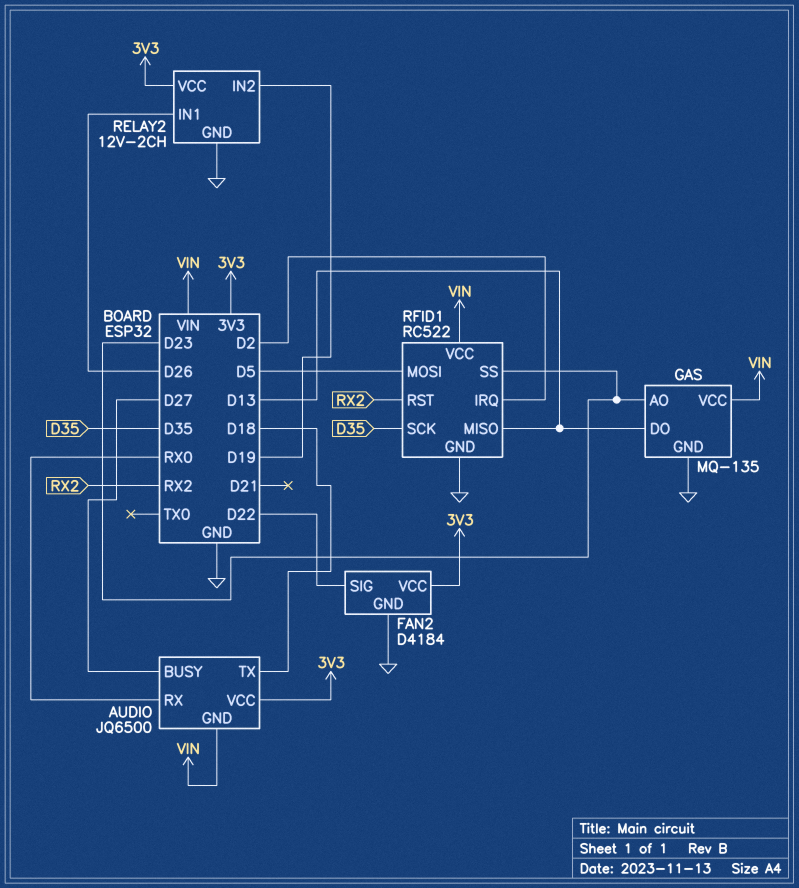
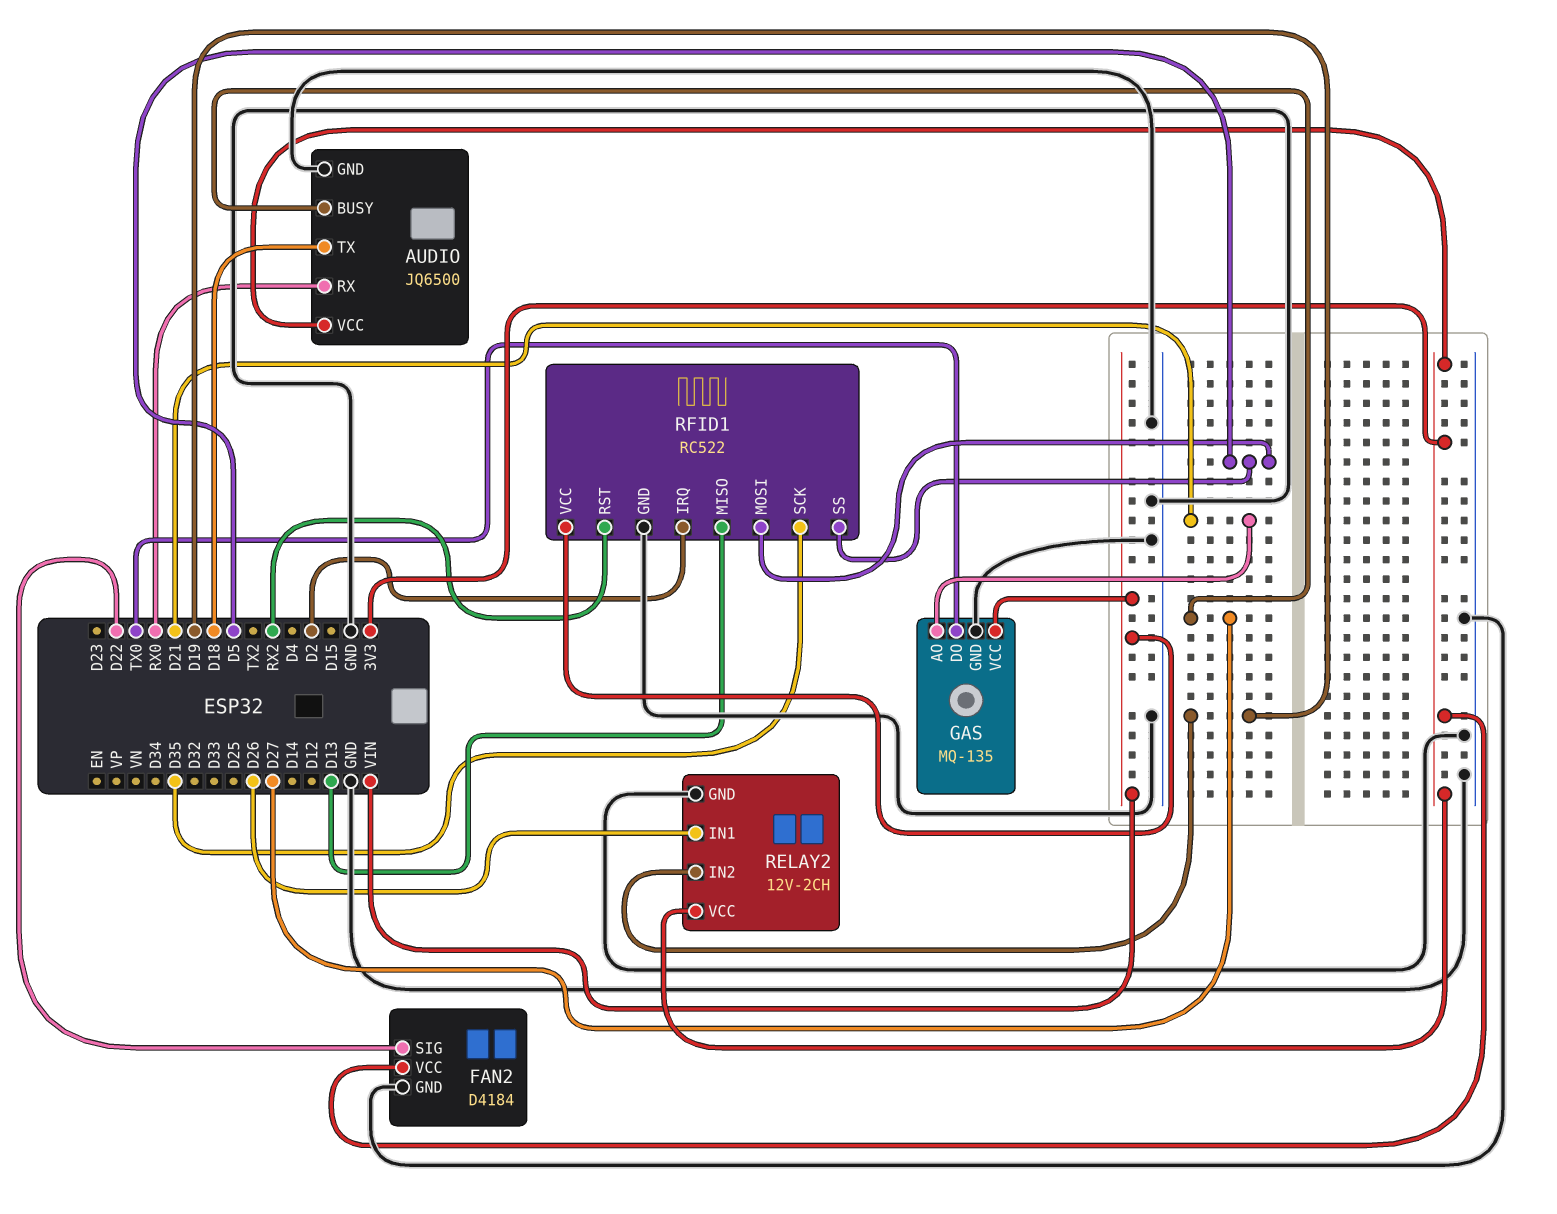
AUDIO pin GND: VIN -> GND
GAS pin AO: D23 -> D21
GAS pin DO: D13 -> TX0
RFID1 pin SS: D23 -> D5

